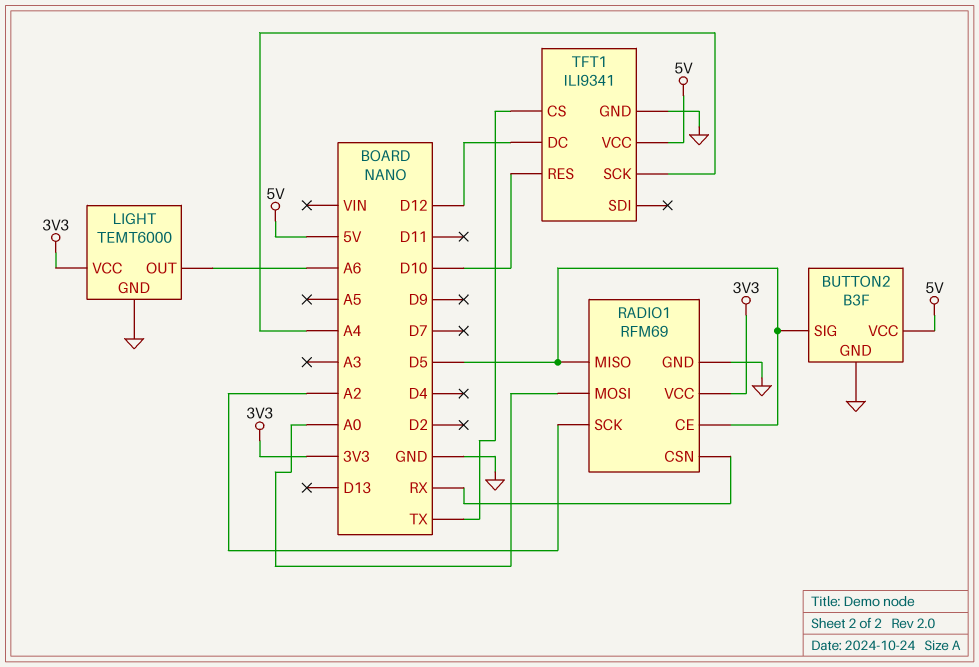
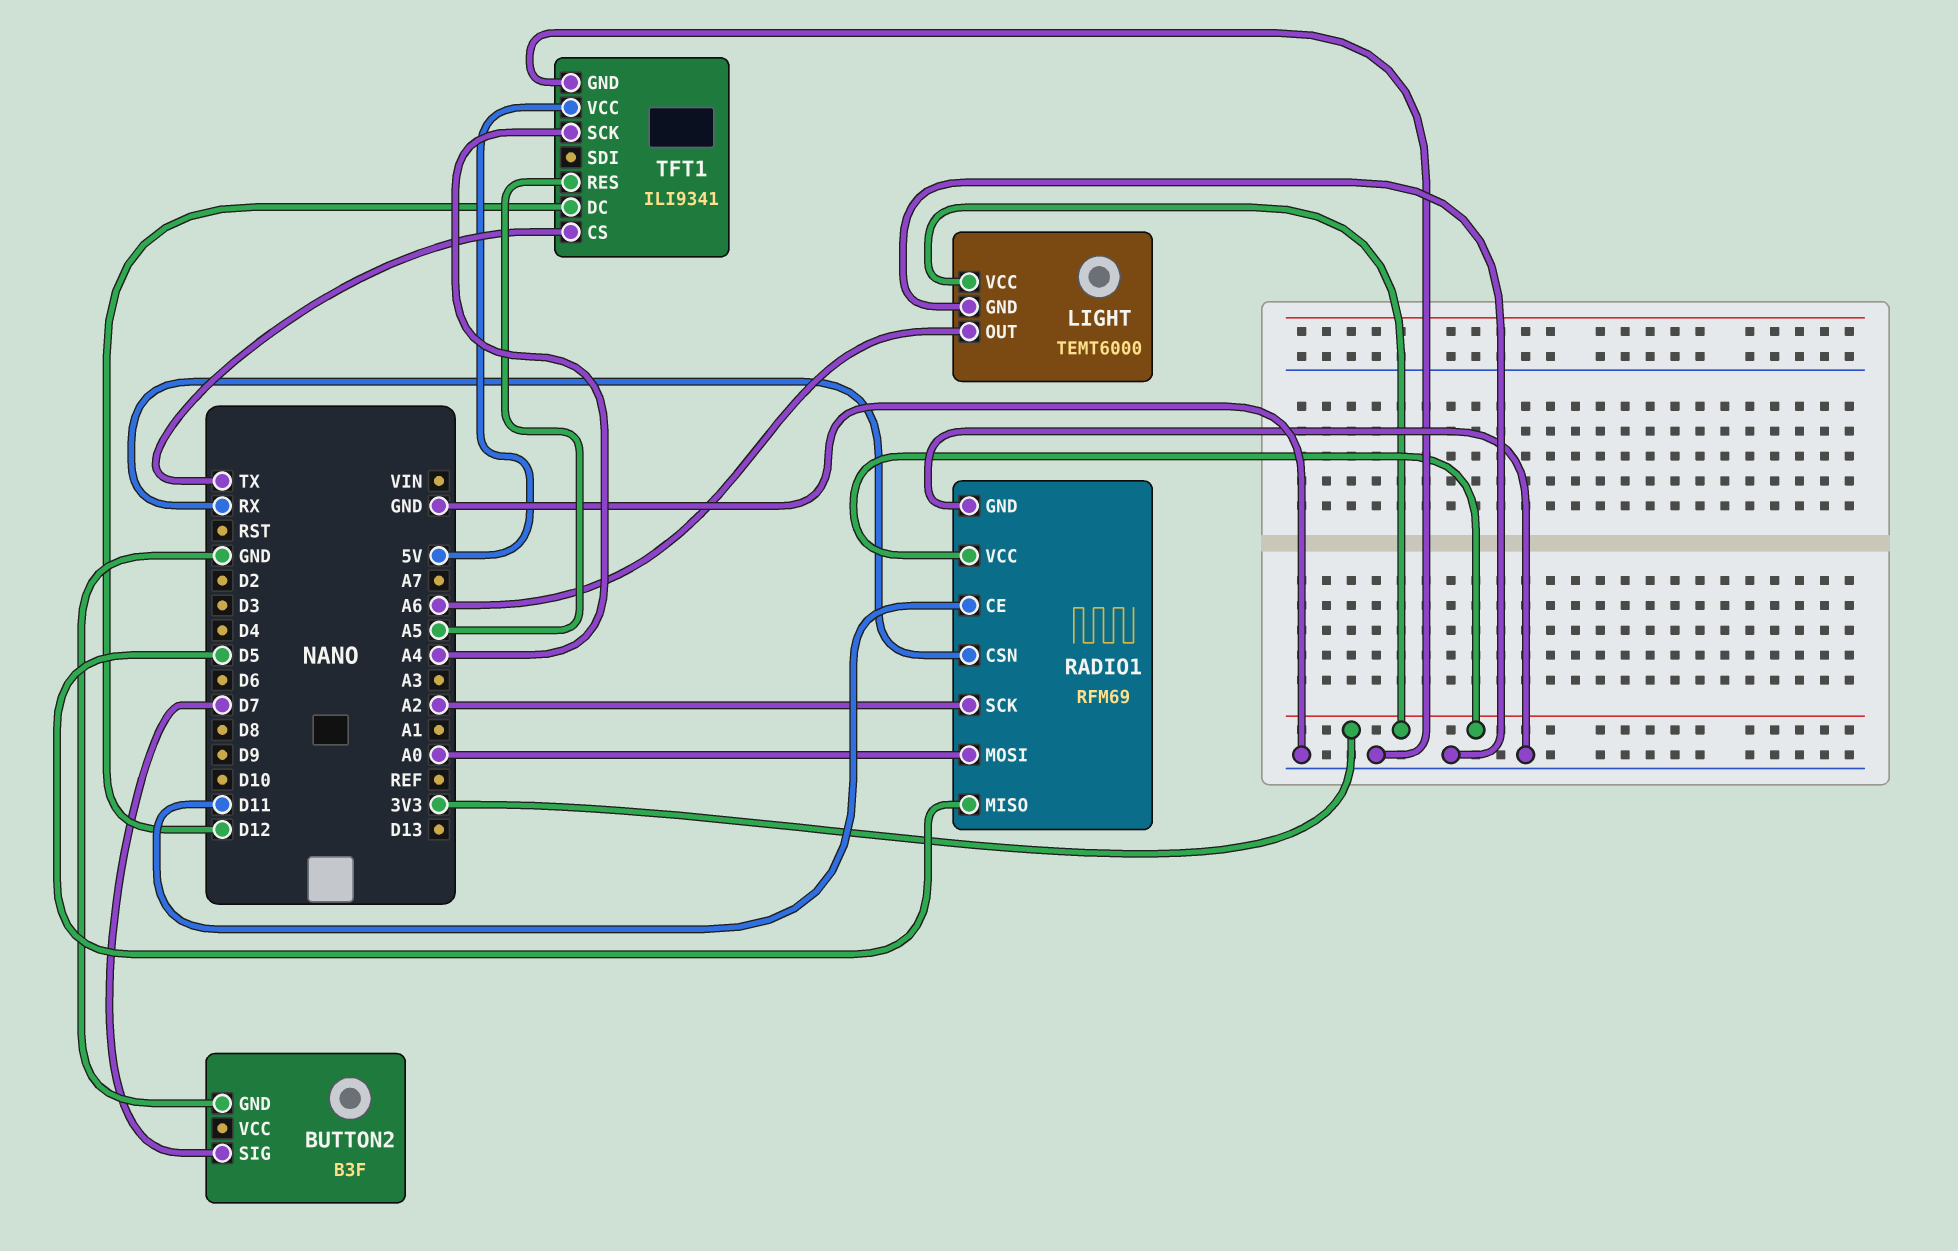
BUTTON2 pin SIG: D5 -> D7
BUTTON2 pin VCC: 5V -> none
RADIO1 pin CE: D5 -> D11
TFT1 pin RES: D10 -> A5

